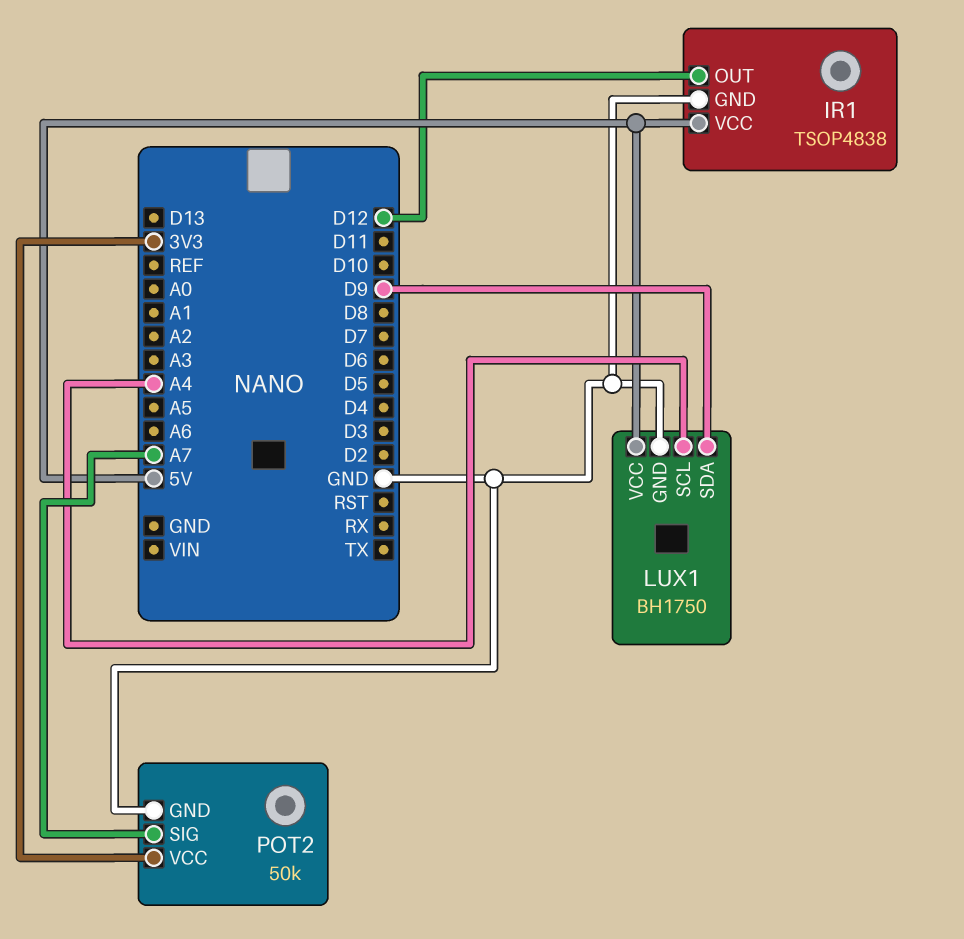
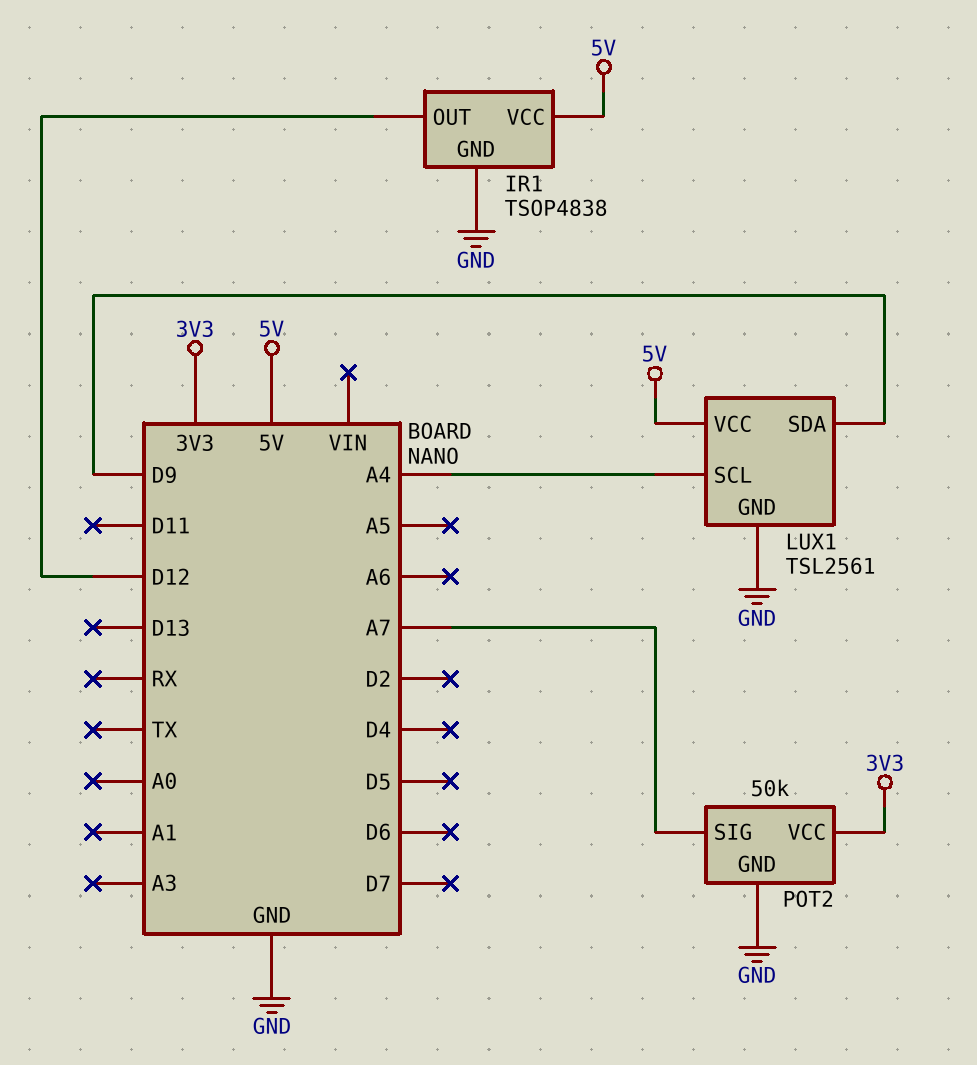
LUX1: BH1750 -> TSL2561

